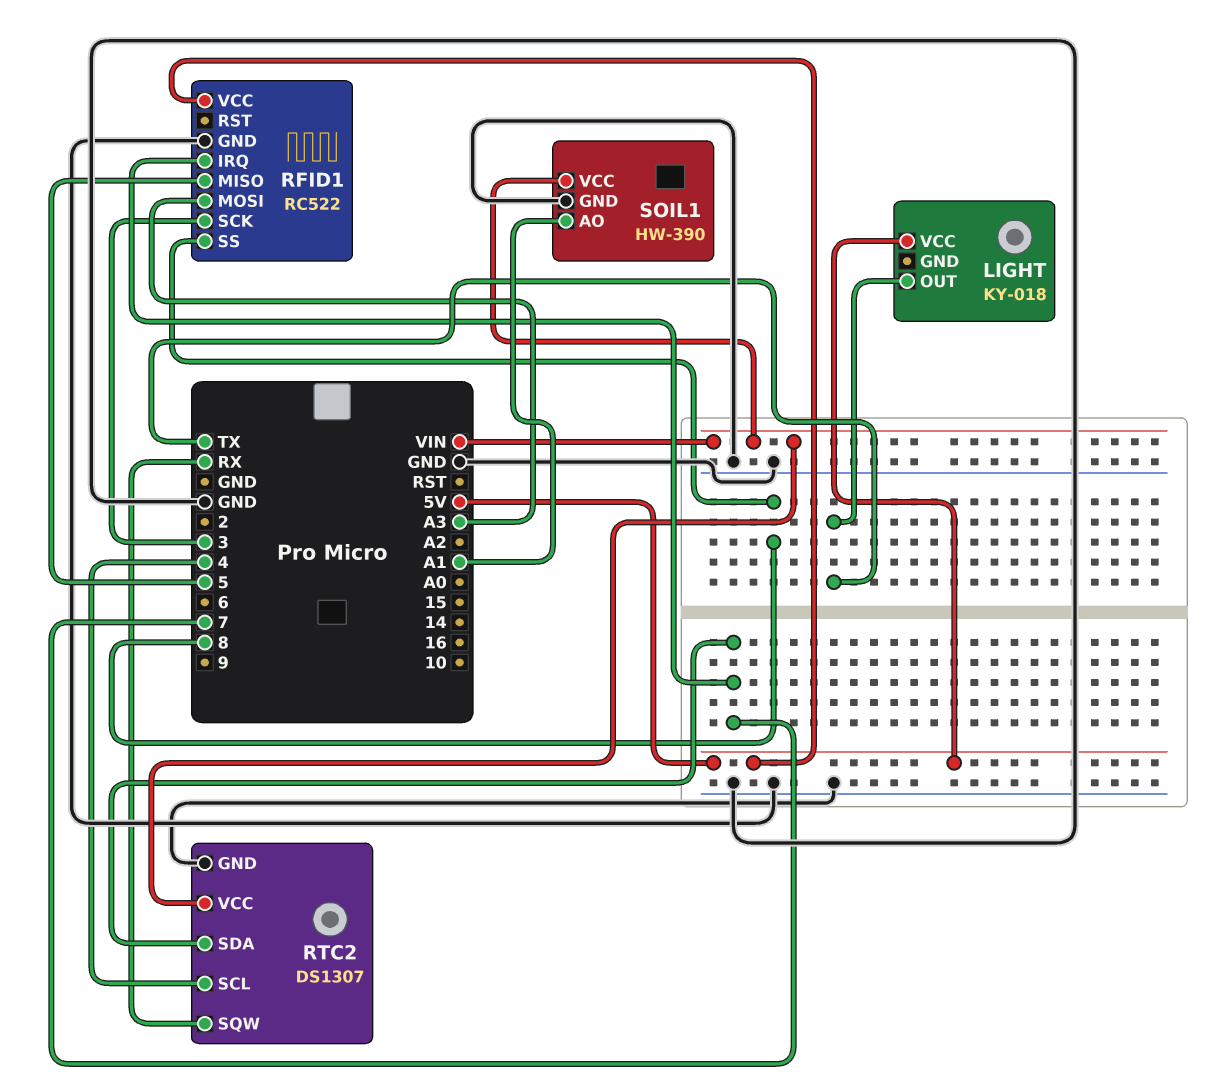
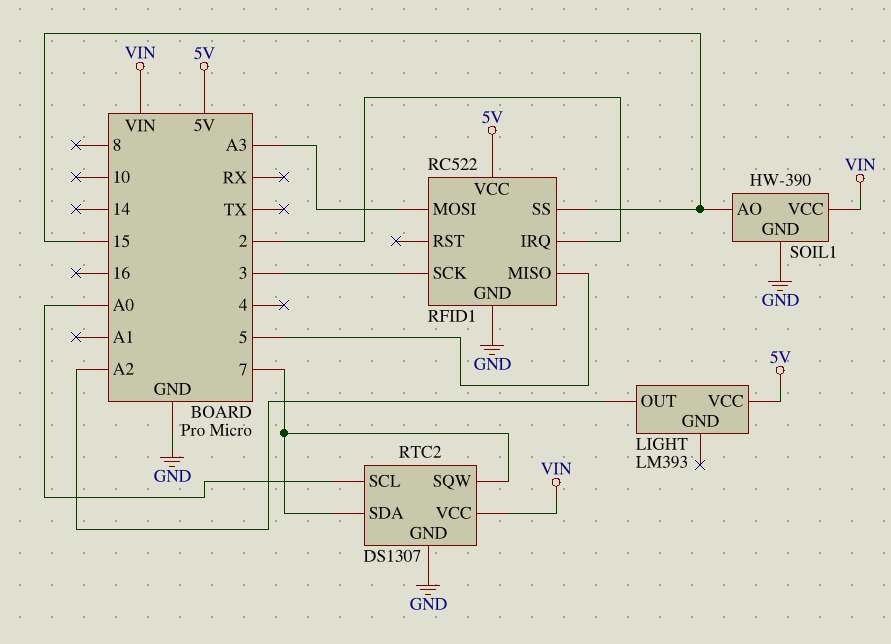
LIGHT: KY-018 -> LM393
LIGHT pin OUT: TX -> A2
RFID1 pin IRQ: 7 -> 2
RFID1 pin SS: 8 -> 15
RTC2 pin SCL: 4 -> A0
RTC2 pin SQW: RX -> 7
SOIL1 pin AO: A1 -> 15

